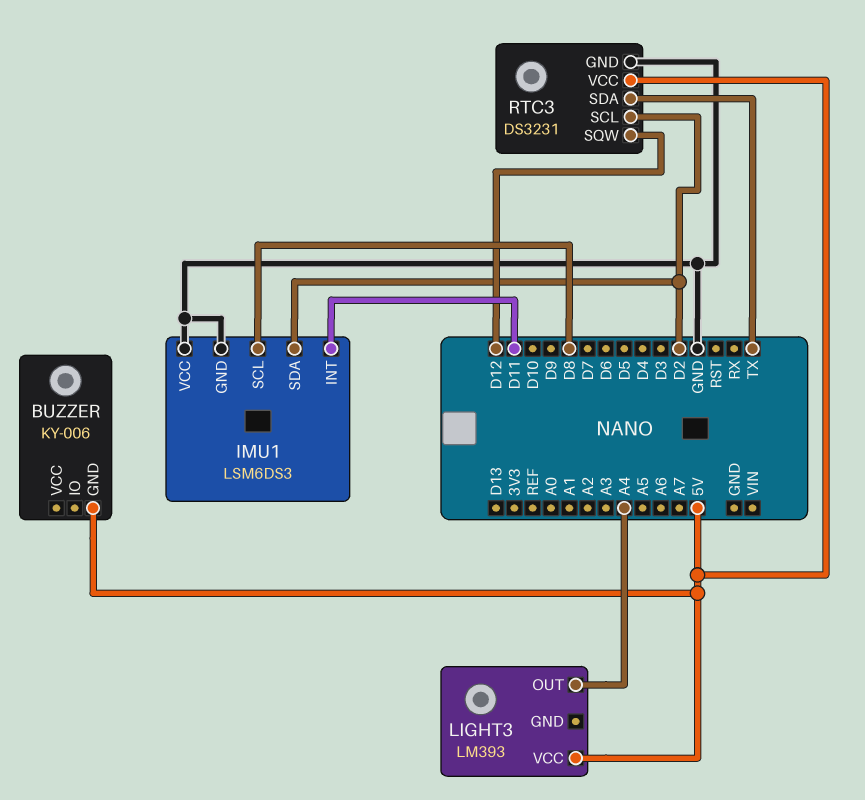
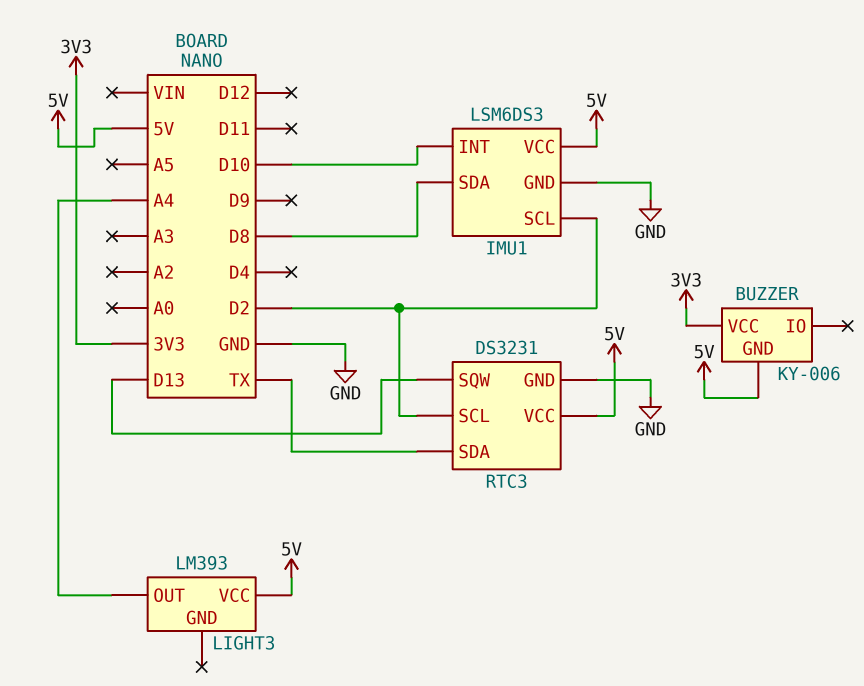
BUZZER pin VCC: none -> 3V3
IMU1 pin INT: D11 -> D10
IMU1 pin SCL: D8 -> D2
IMU1 pin SDA: D2 -> D8
IMU1 pin VCC: GND -> 5V
RTC3 pin SQW: D12 -> D13

